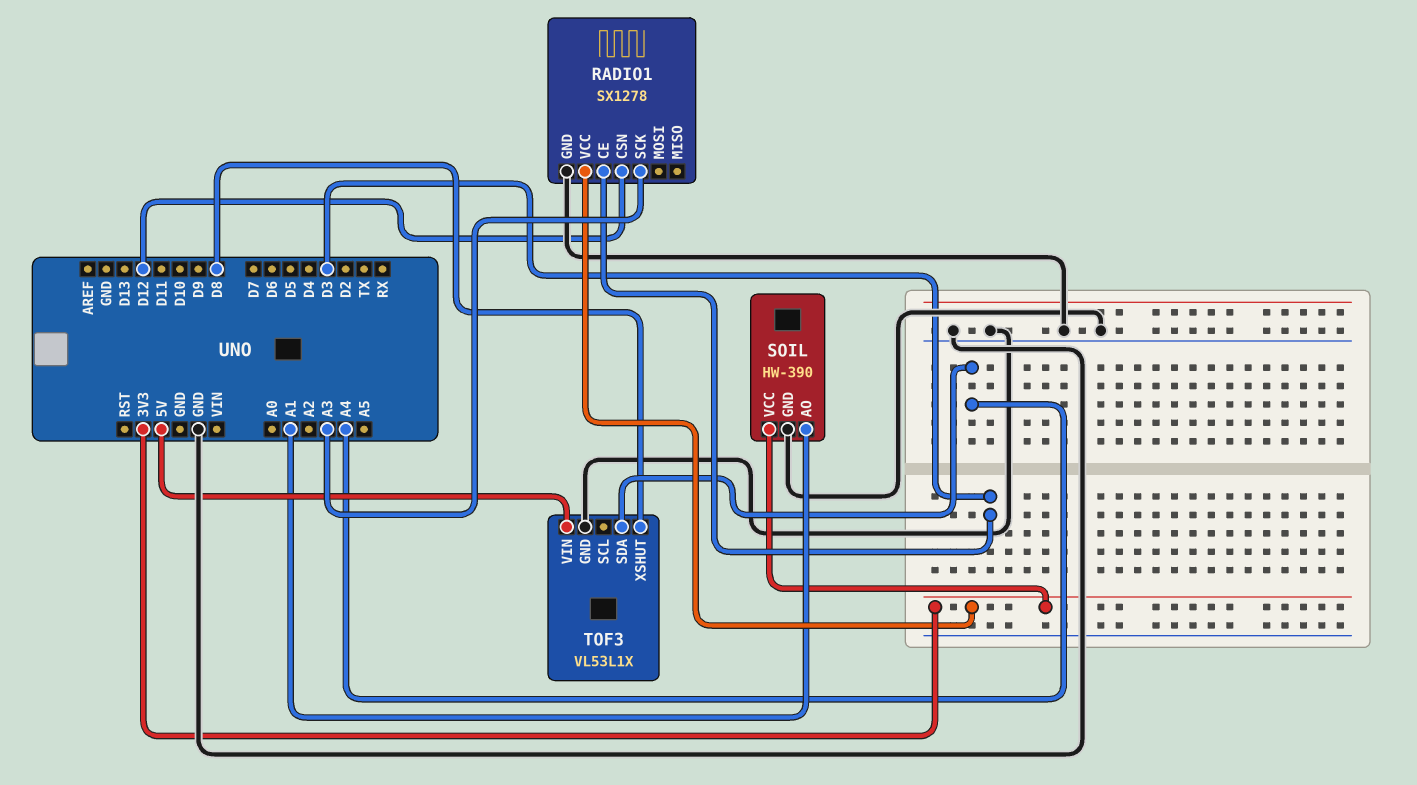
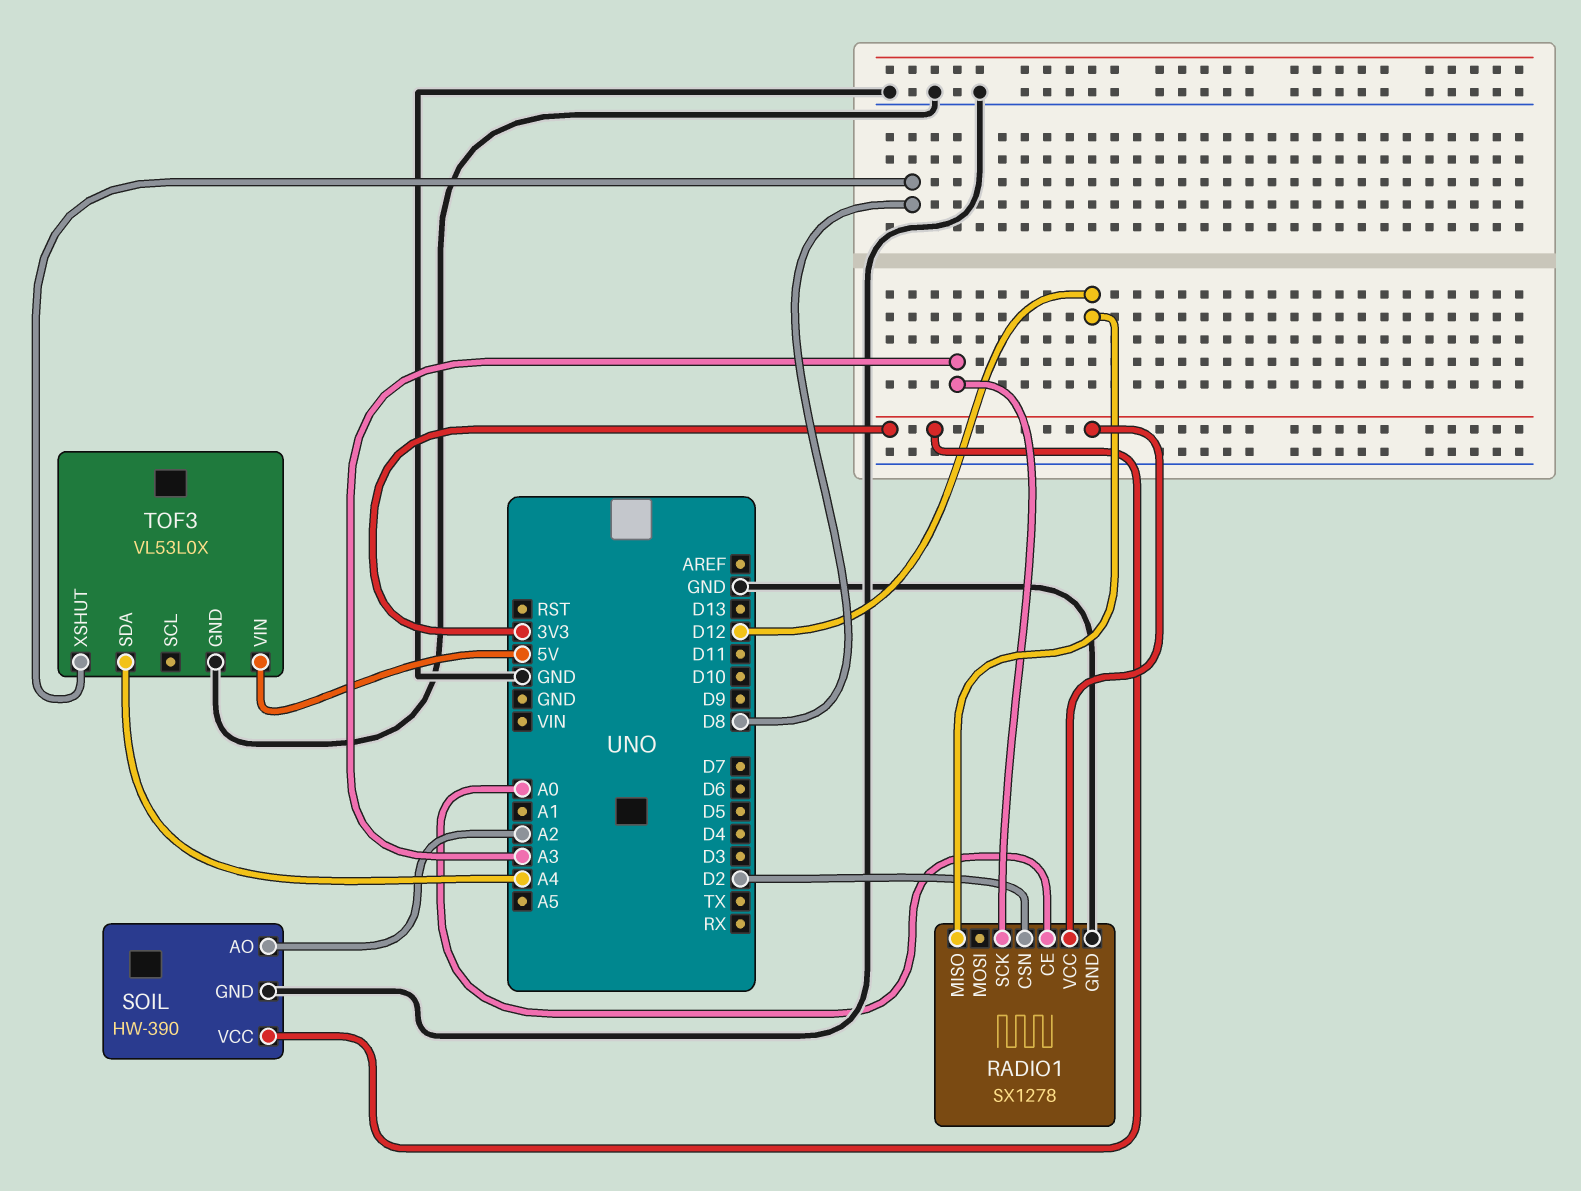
RADIO1 pin CE: D3 -> A0
RADIO1 pin CSN: D12 -> D2
RADIO1 pin MISO: none -> D12
SOIL pin AO: A1 -> A2
TOF3: VL53L1X -> VL53L0X

